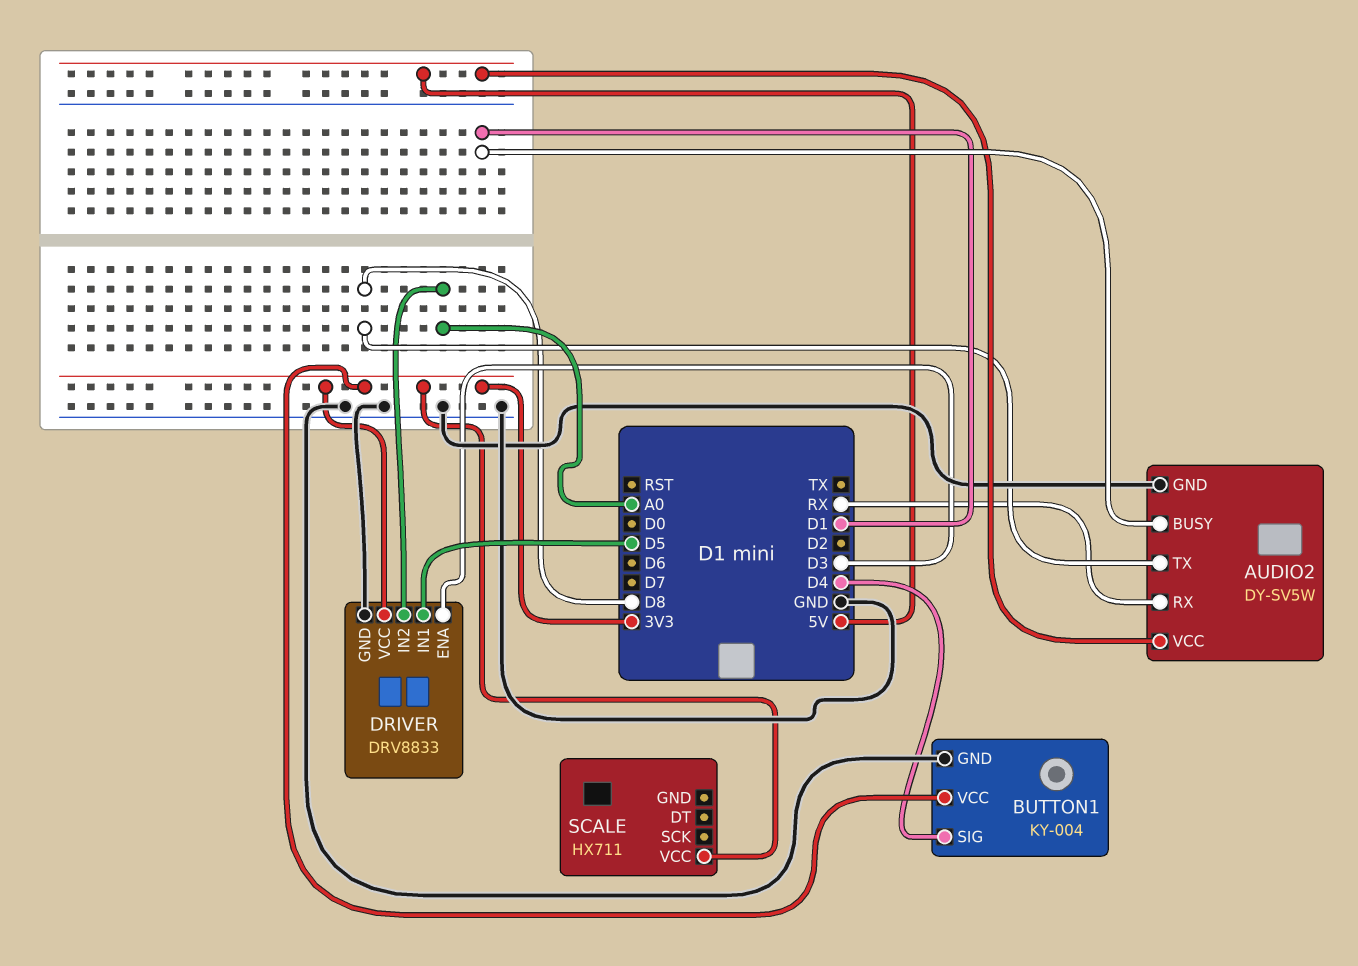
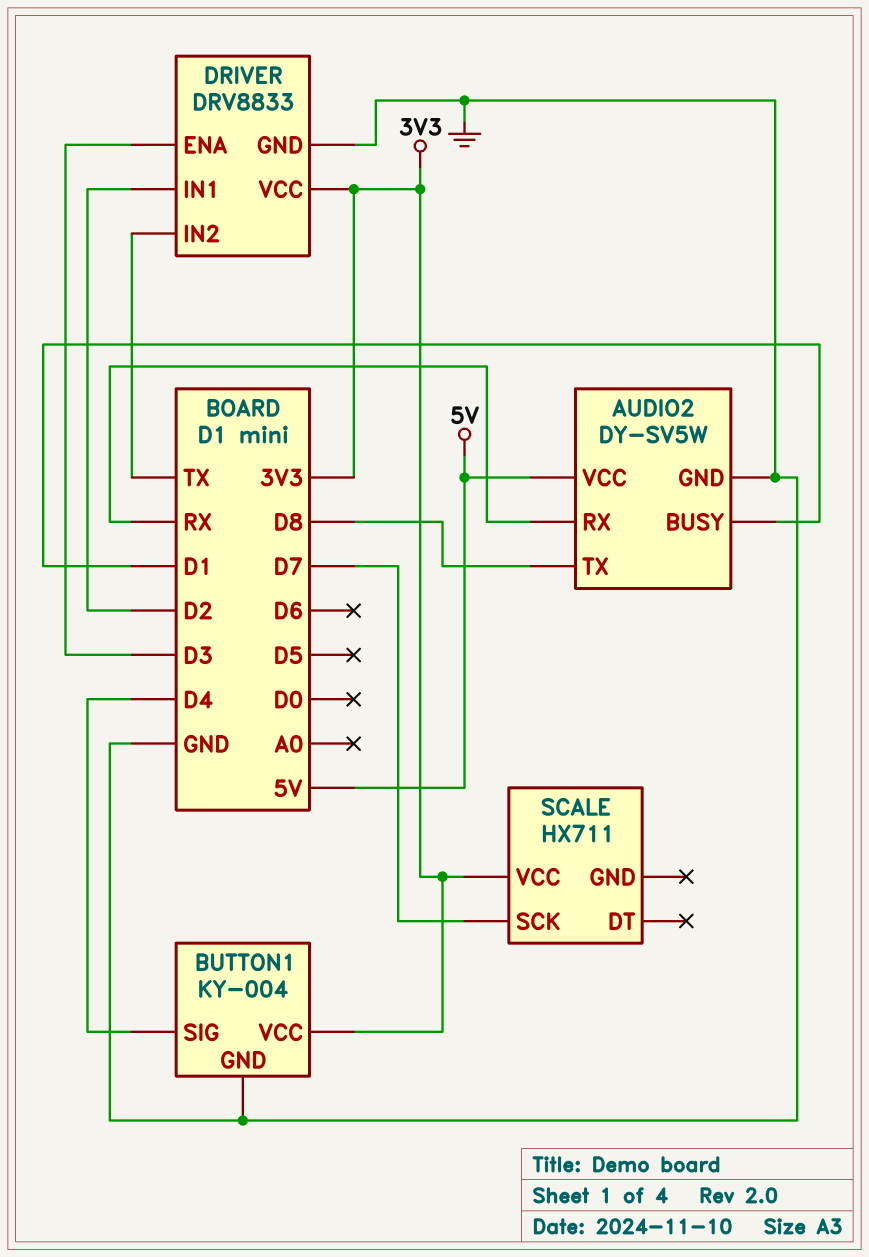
DRIVER pin IN1: D5 -> D2
DRIVER pin IN2: A0 -> TX
SCALE pin SCK: none -> D7

